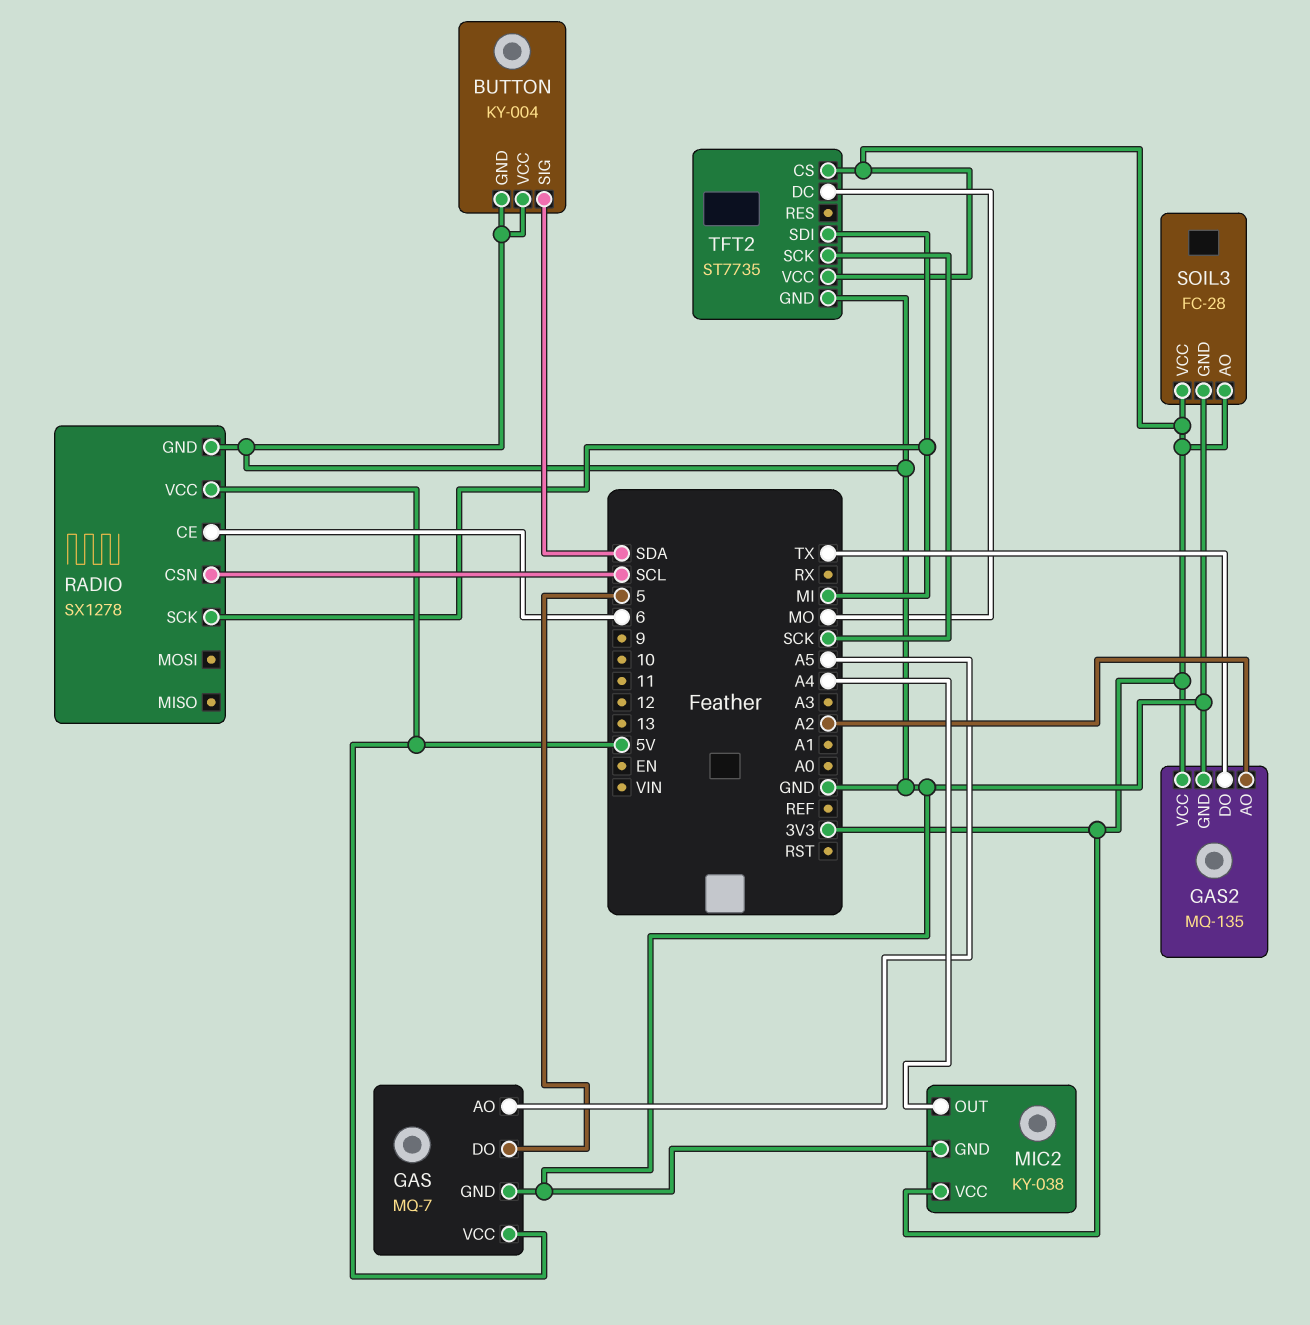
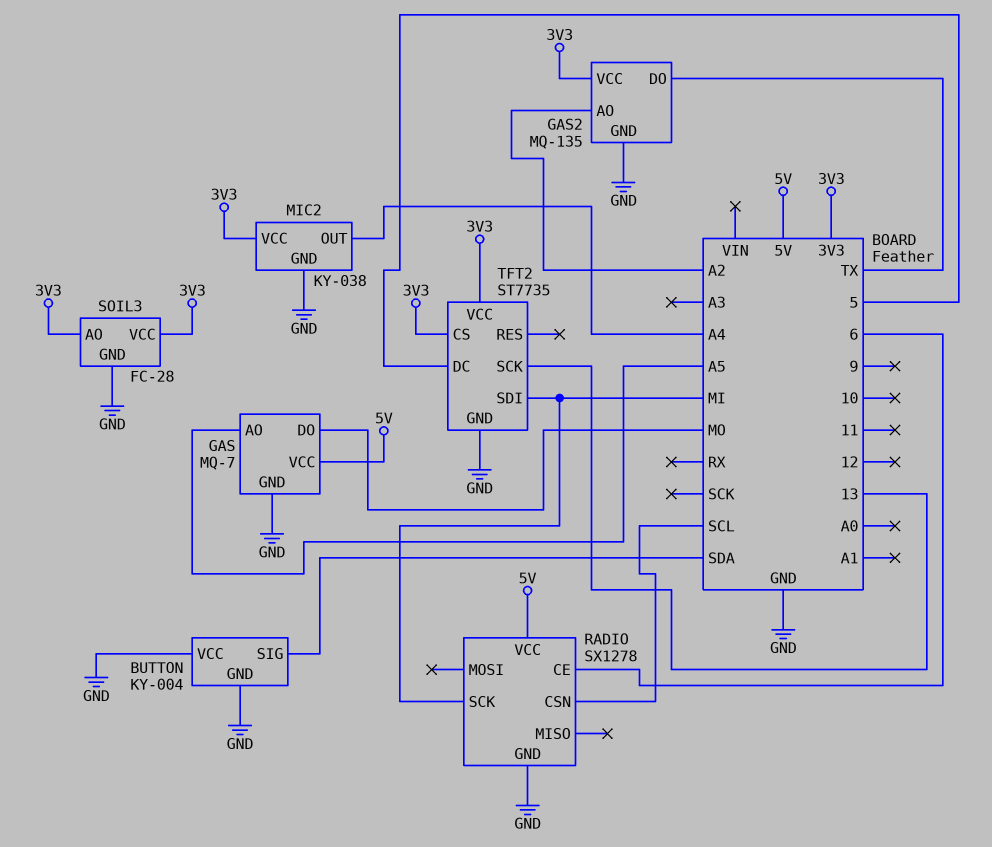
GAS pin DO: 5 -> MO
TFT2 pin DC: MO -> 5
TFT2 pin SCK: SCK -> 13

